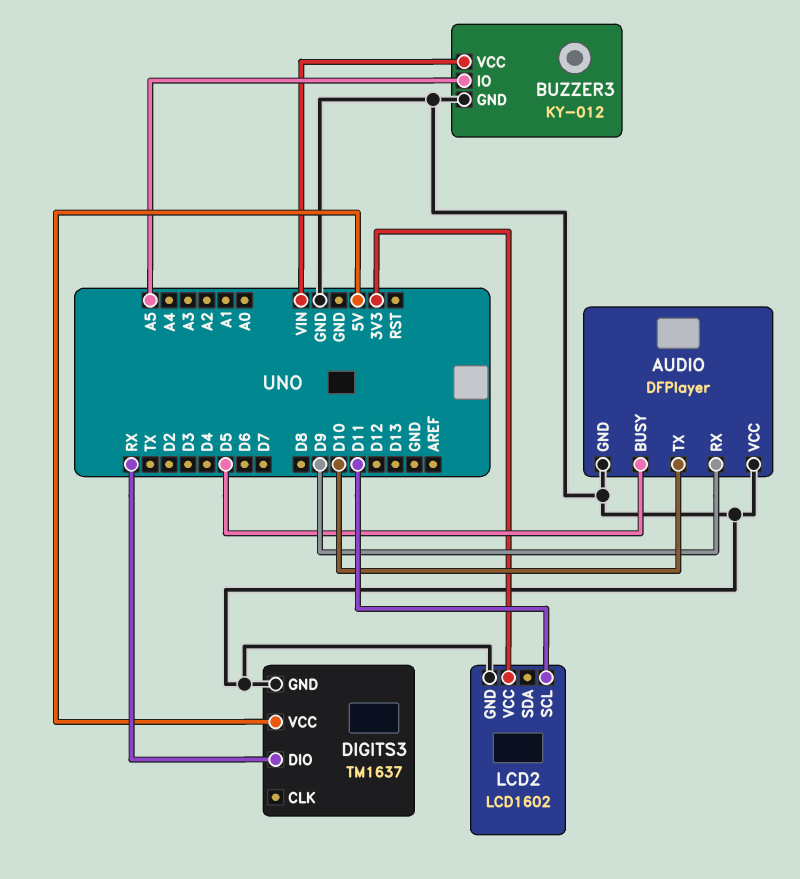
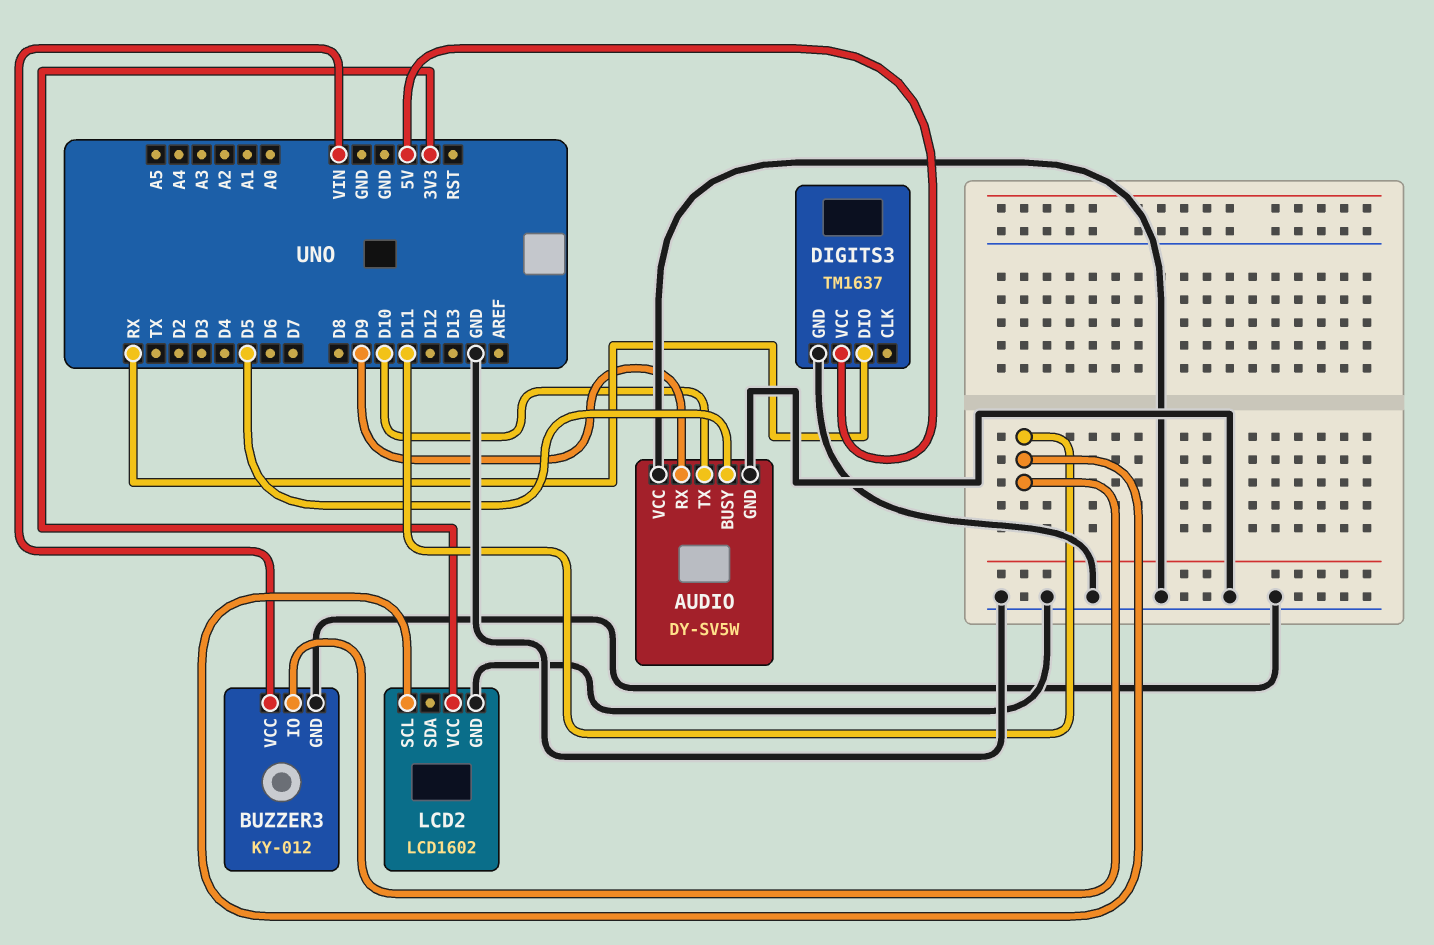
AUDIO: DFPlayer -> DY-SV5W
BUZZER3 pin IO: A5 -> D11

